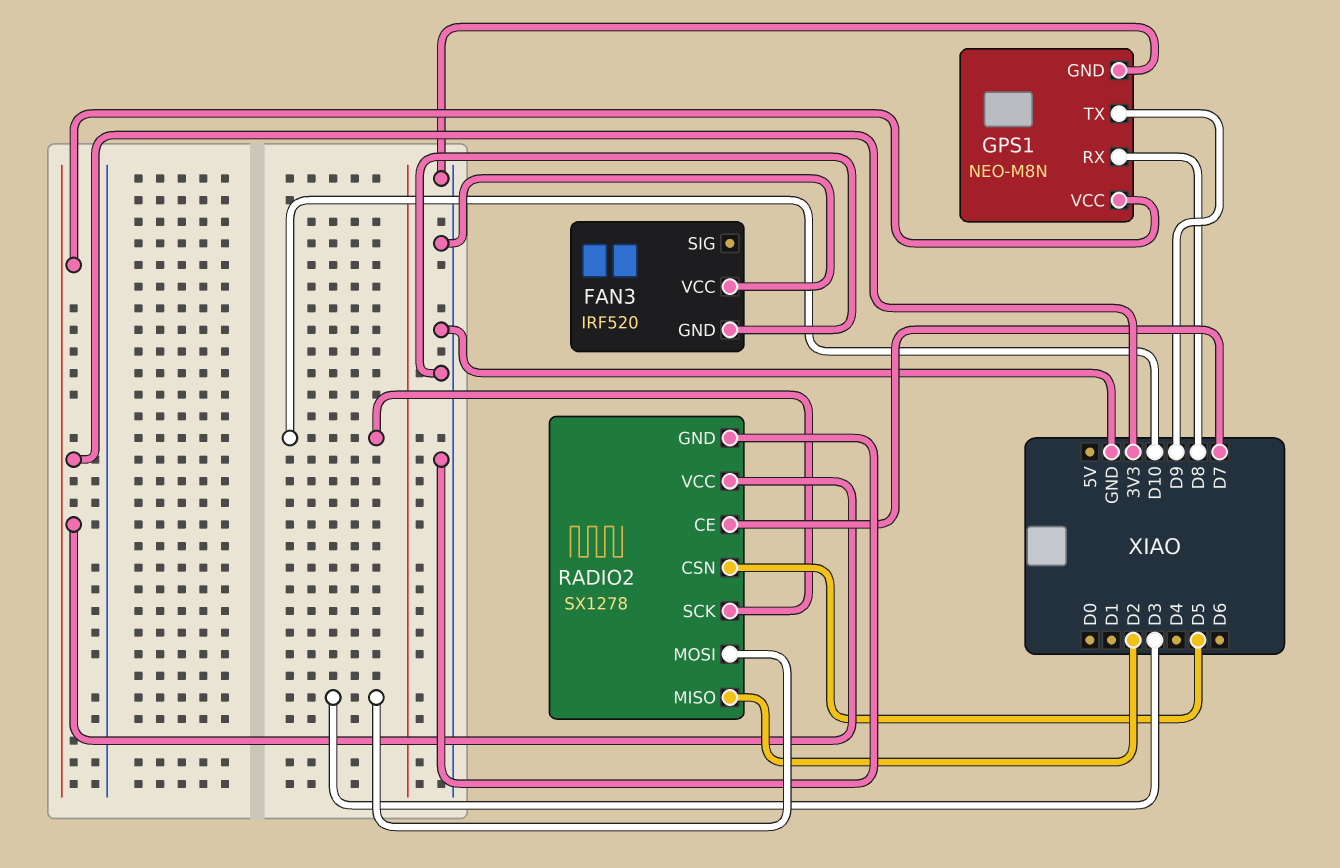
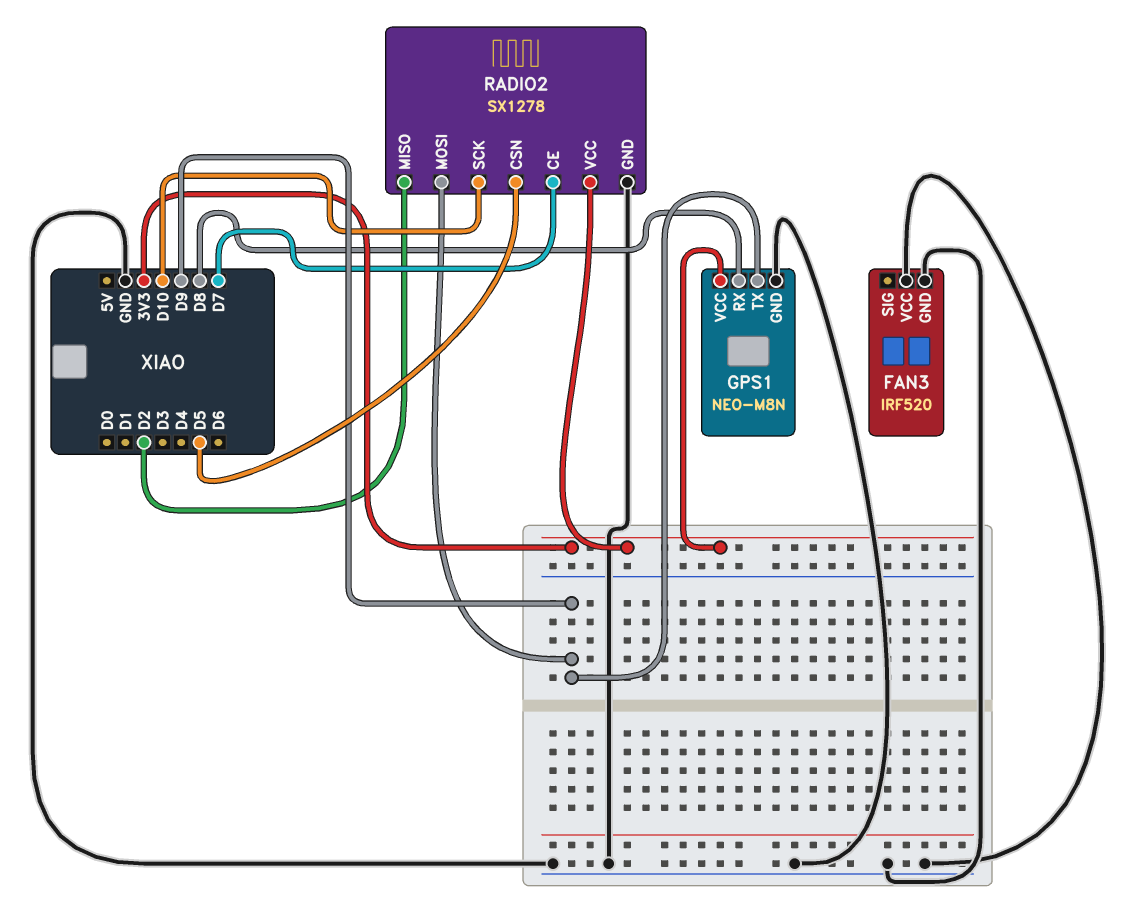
RADIO2 pin MOSI: D3 -> D9

